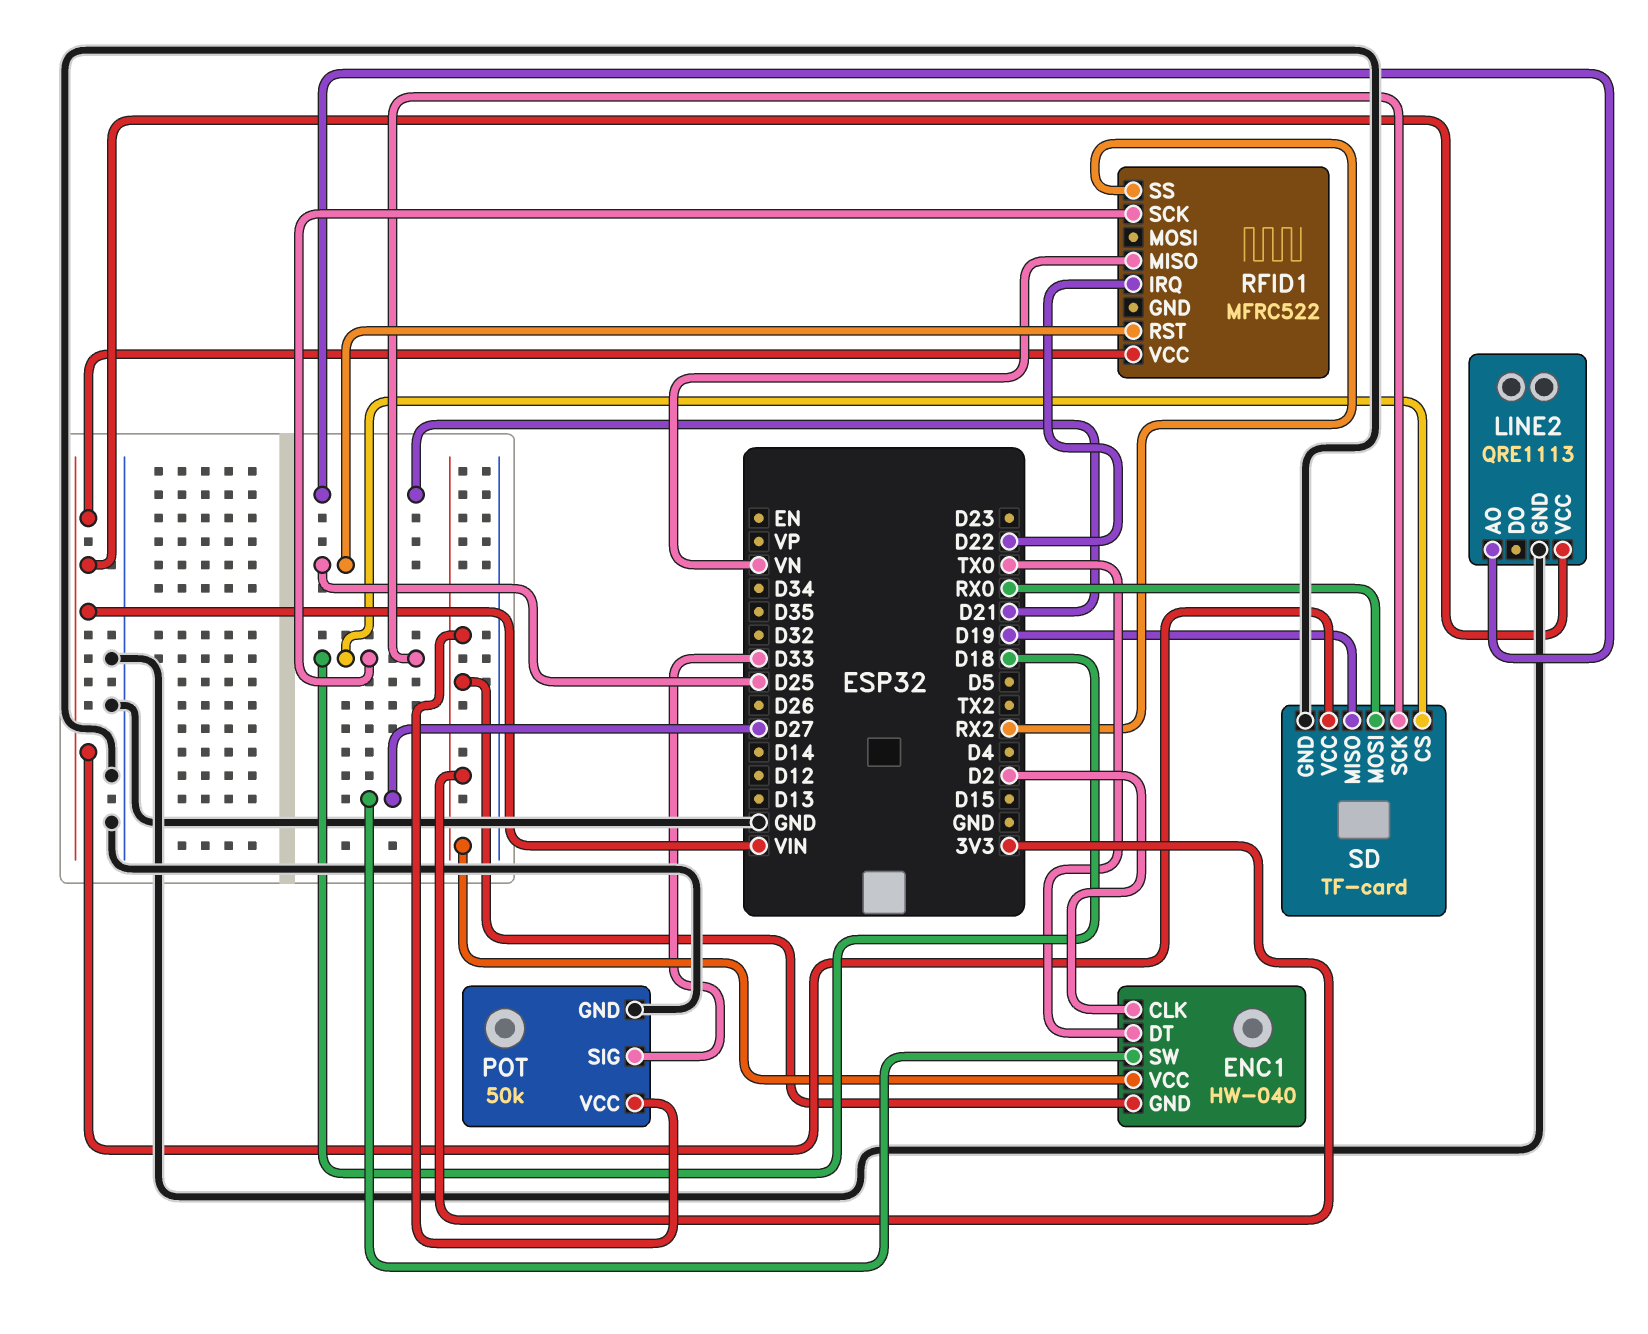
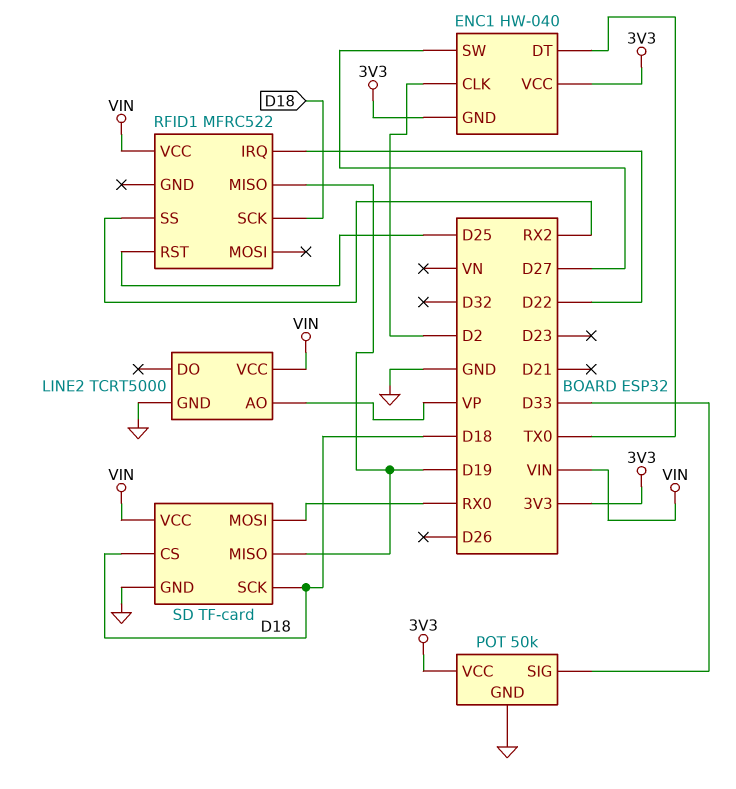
LINE2: QRE1113 -> TCRT5000
LINE2 pin AO: D21 -> VP
RFID1 pin MISO: VN -> D19

